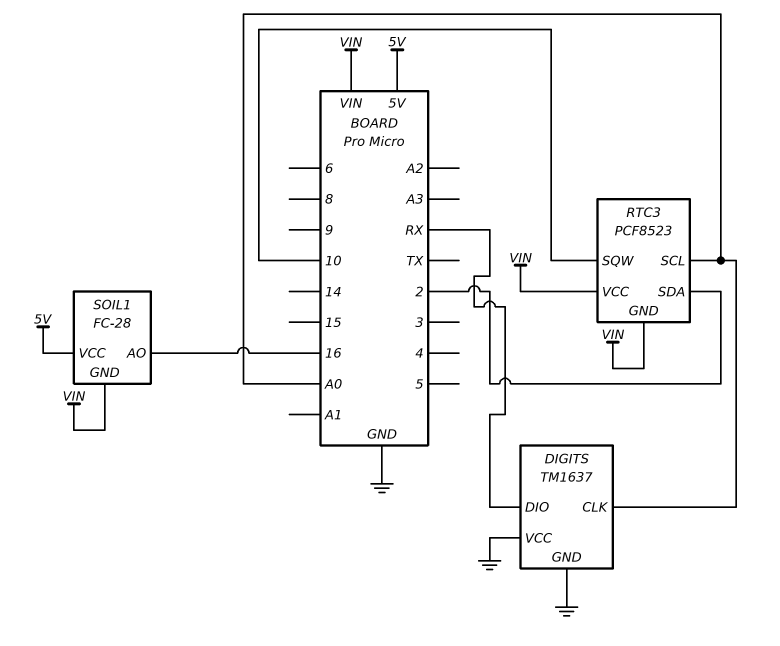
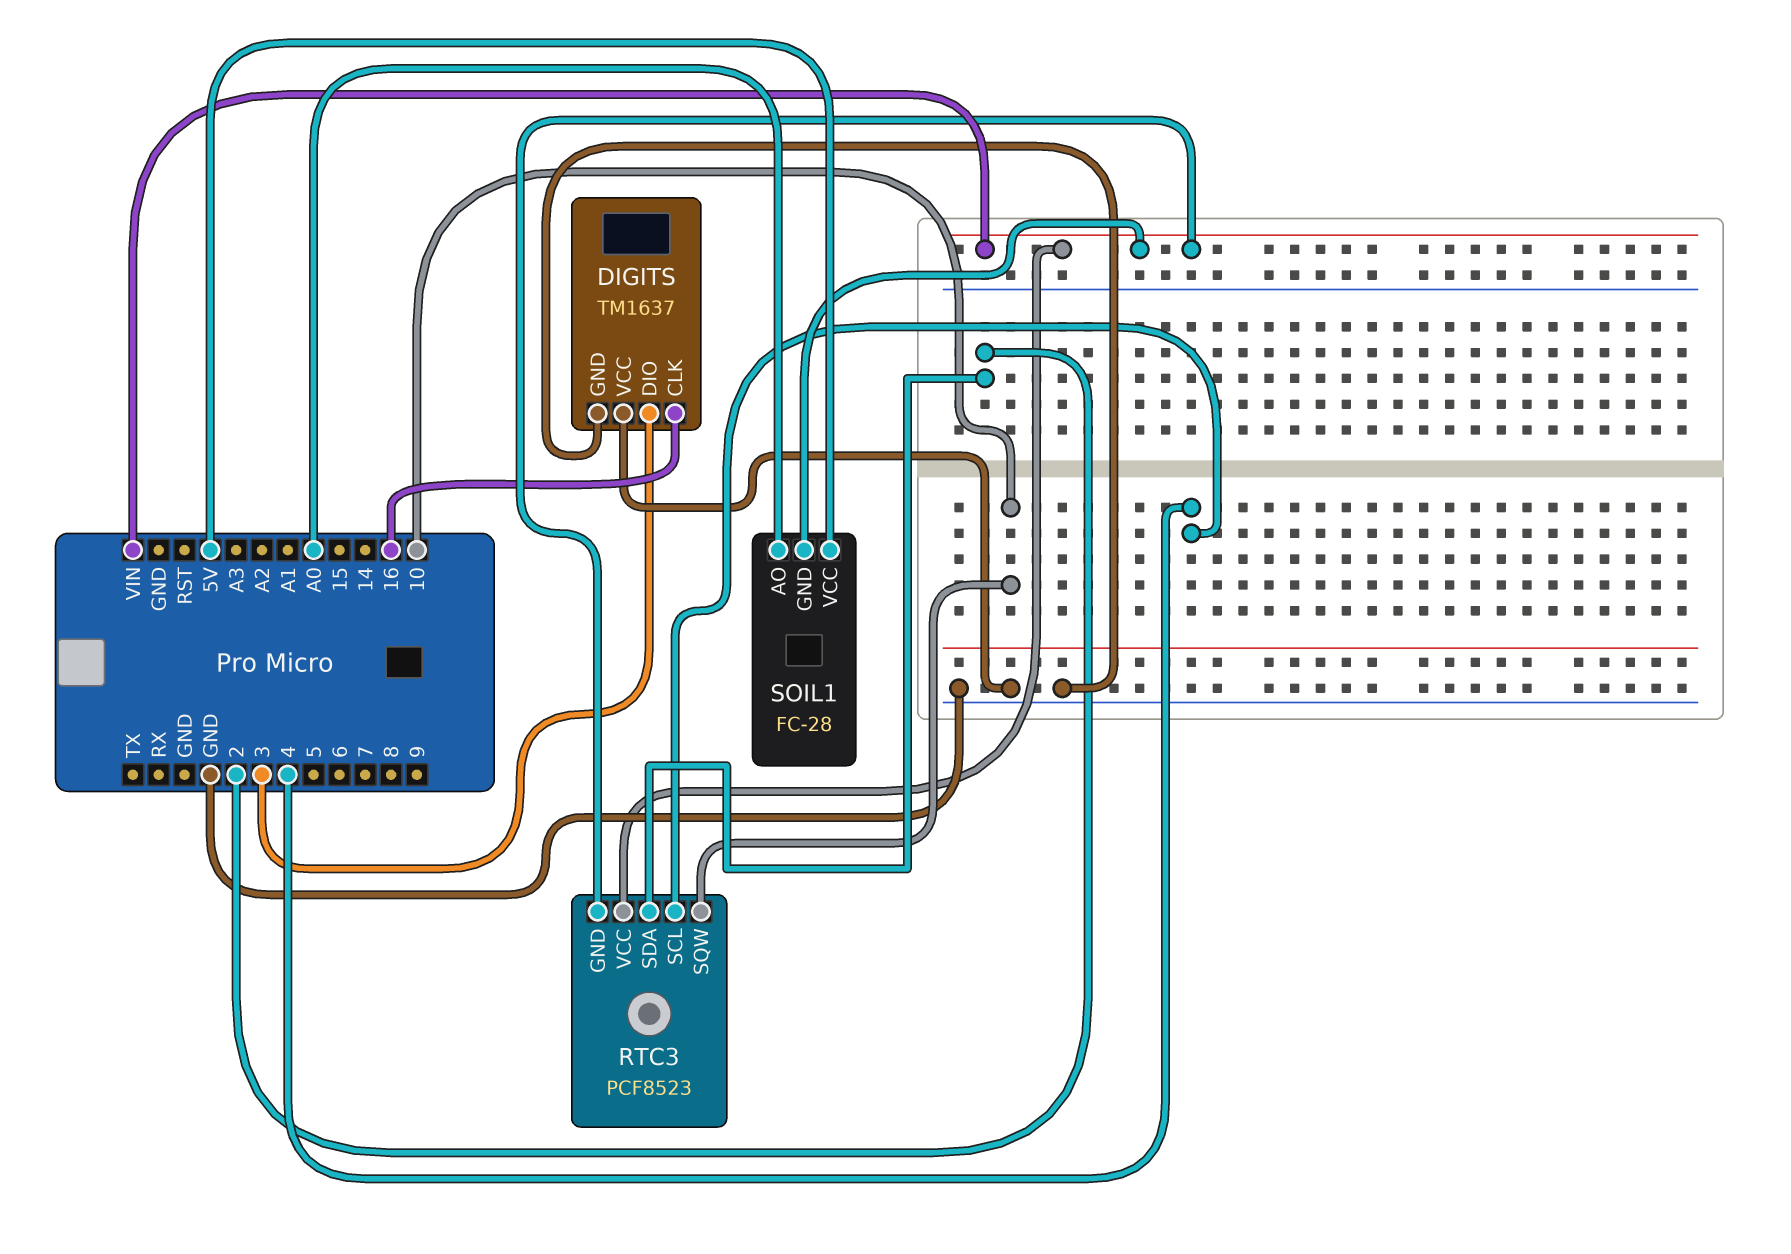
DIGITS pin CLK: A0 -> 16
DIGITS pin DIO: RX -> 3
RTC3 pin SCL: A0 -> 4
SOIL1 pin AO: 16 -> A0

